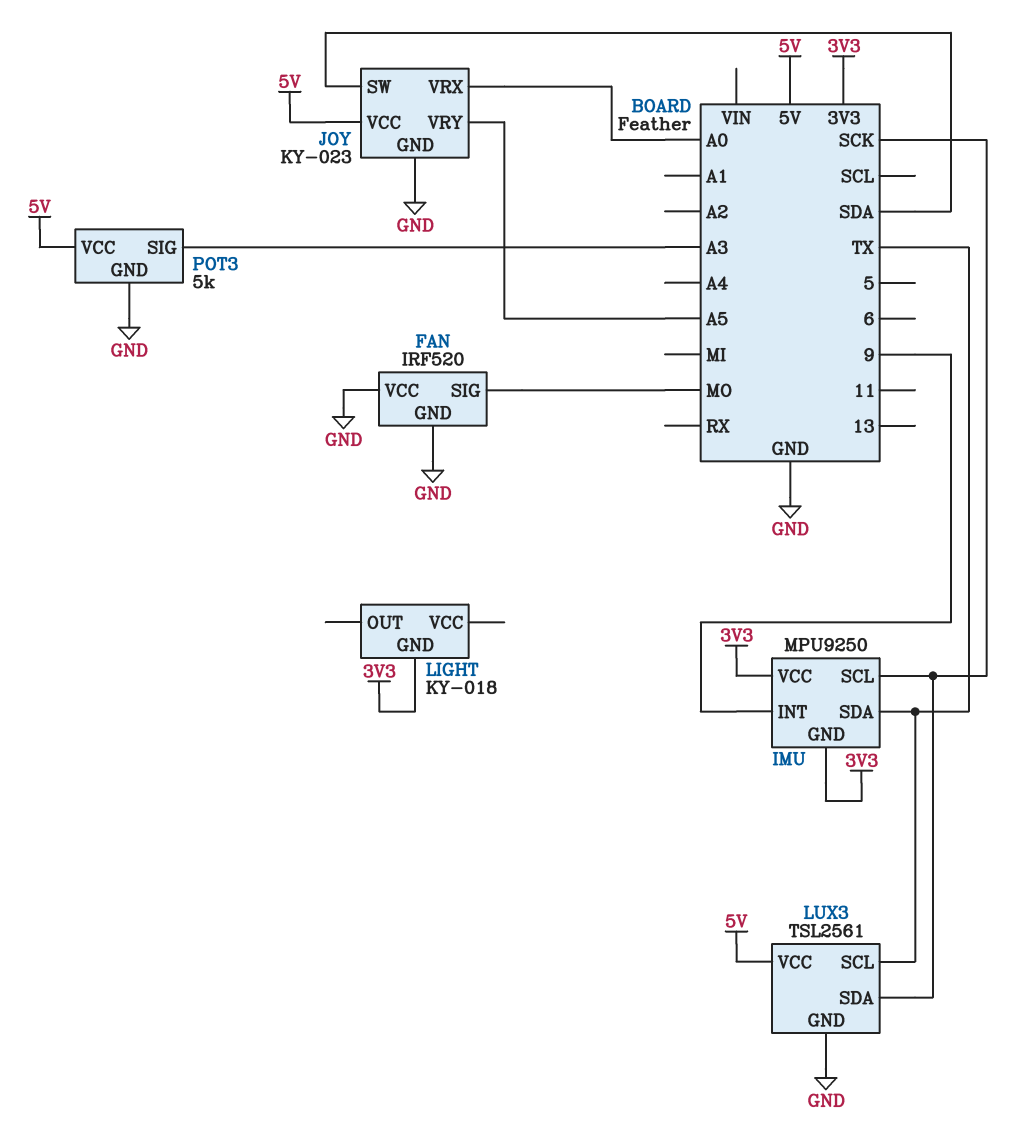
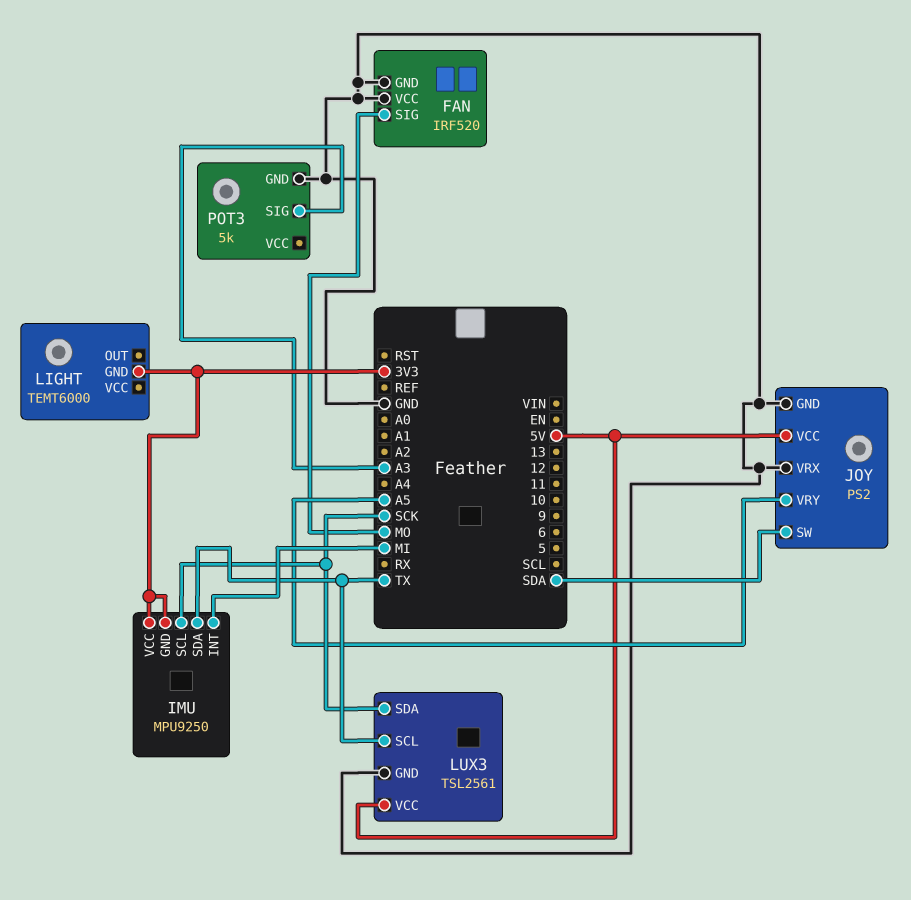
IMU pin INT: 9 -> MI
JOY: KY-023 -> PS2
JOY pin VRX: A0 -> GND
LIGHT: KY-018 -> TEMT6000
POT3 pin VCC: 5V -> none

